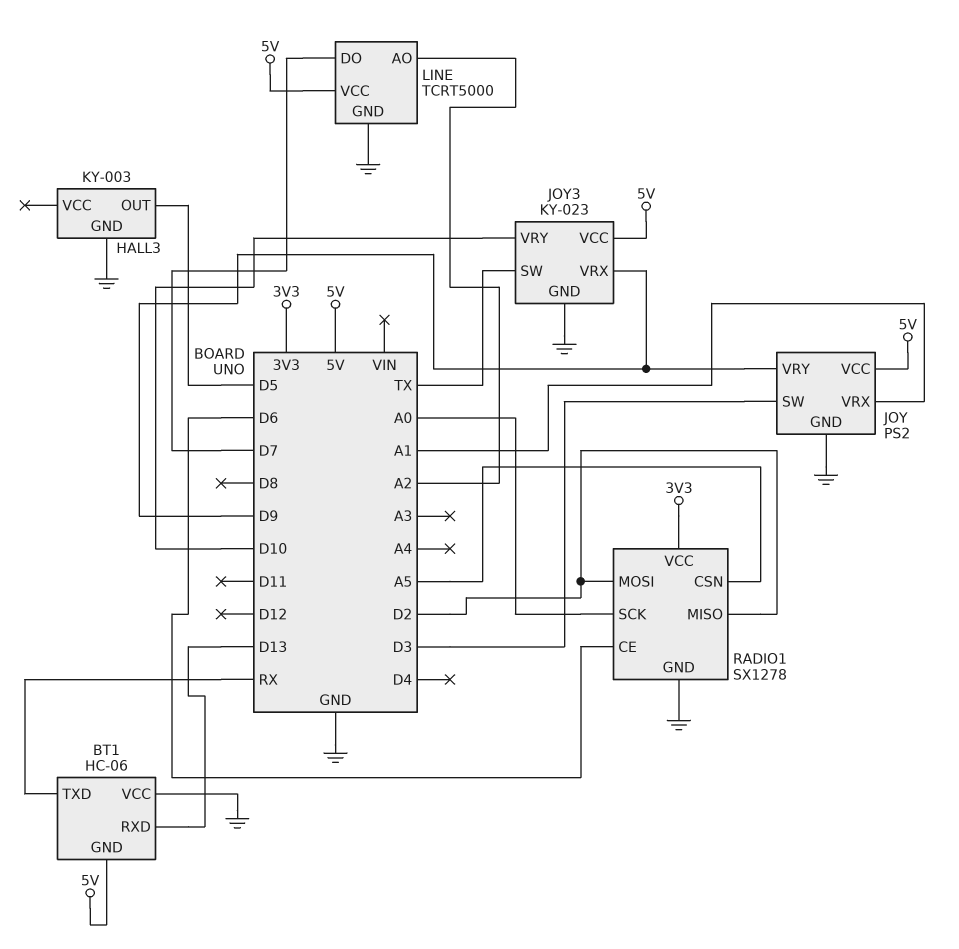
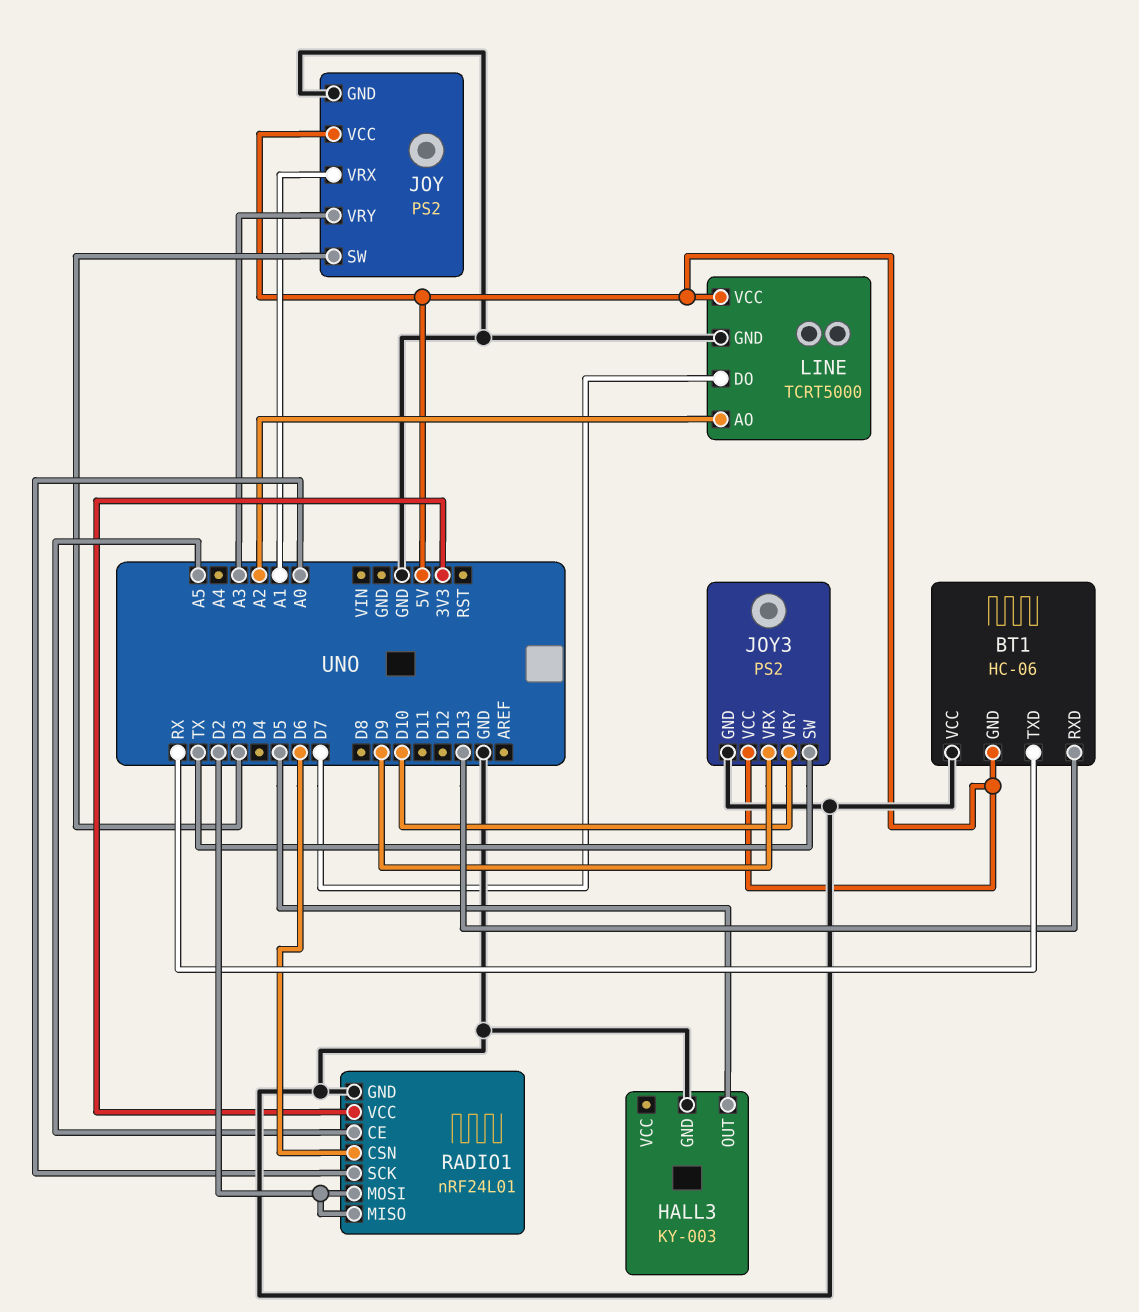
JOY pin VRY: D9 -> A3
JOY3: KY-023 -> PS2
RADIO1: SX1278 -> nRF24L01
RADIO1 pin CE: D6 -> A5
RADIO1 pin CSN: A5 -> D6

